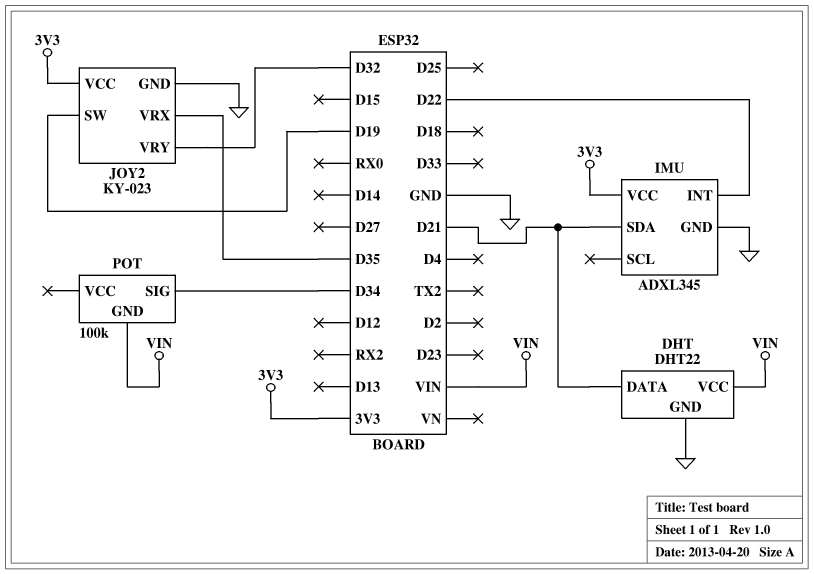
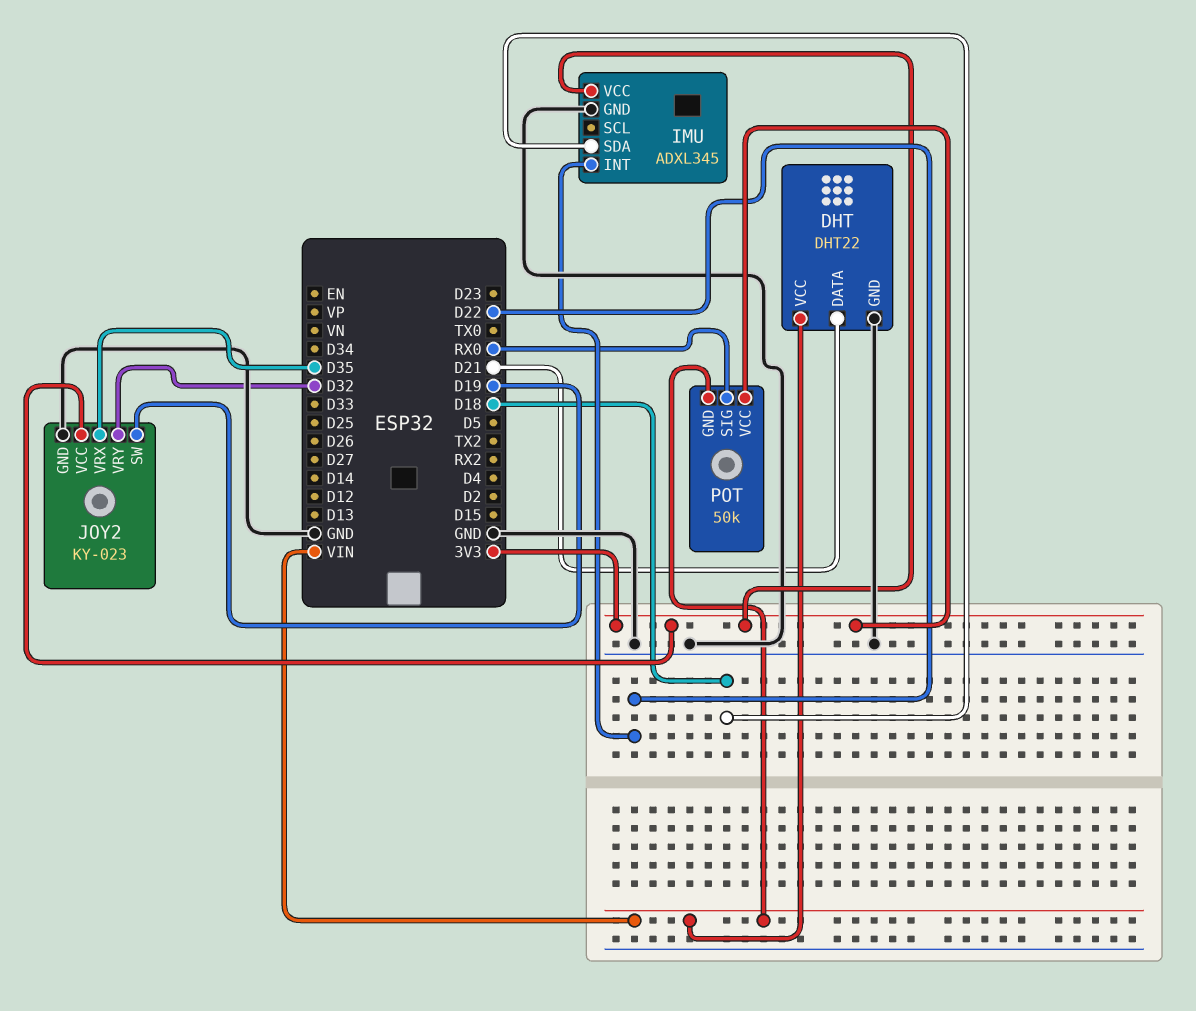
IMU pin SDA: D21 -> D18
POT: 100k -> 50k
POT pin SIG: D34 -> RX0
POT pin VCC: none -> 3V3

